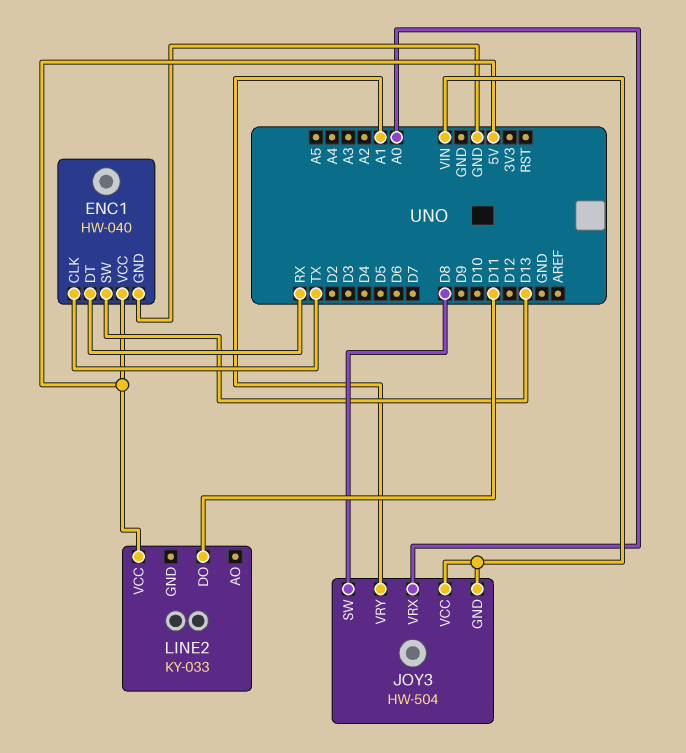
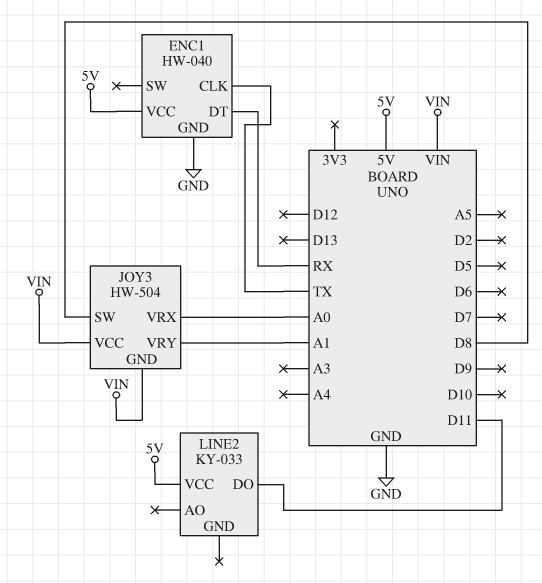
ENC1 pin SW: D13 -> none

